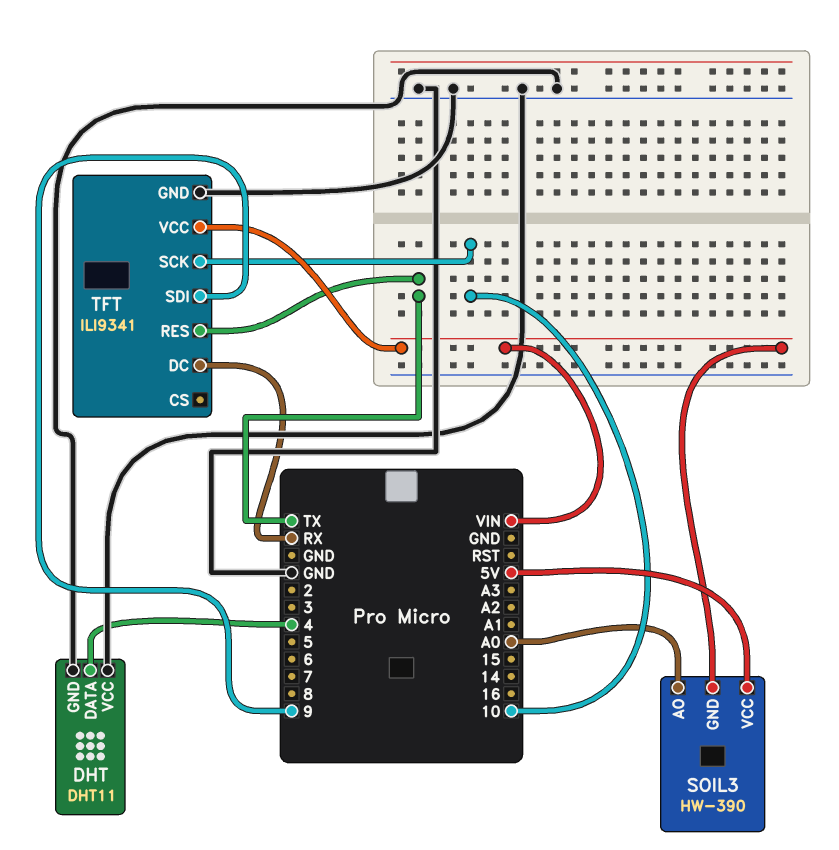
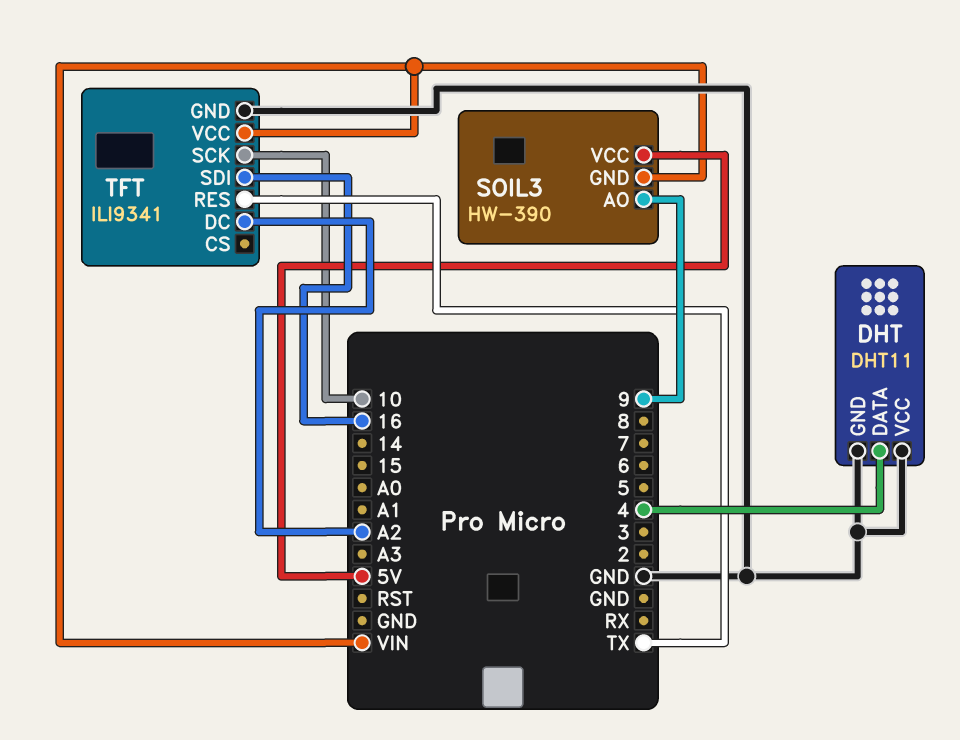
SOIL3 pin AO: A0 -> 9
TFT pin DC: RX -> A2
TFT pin SDI: 9 -> 16

